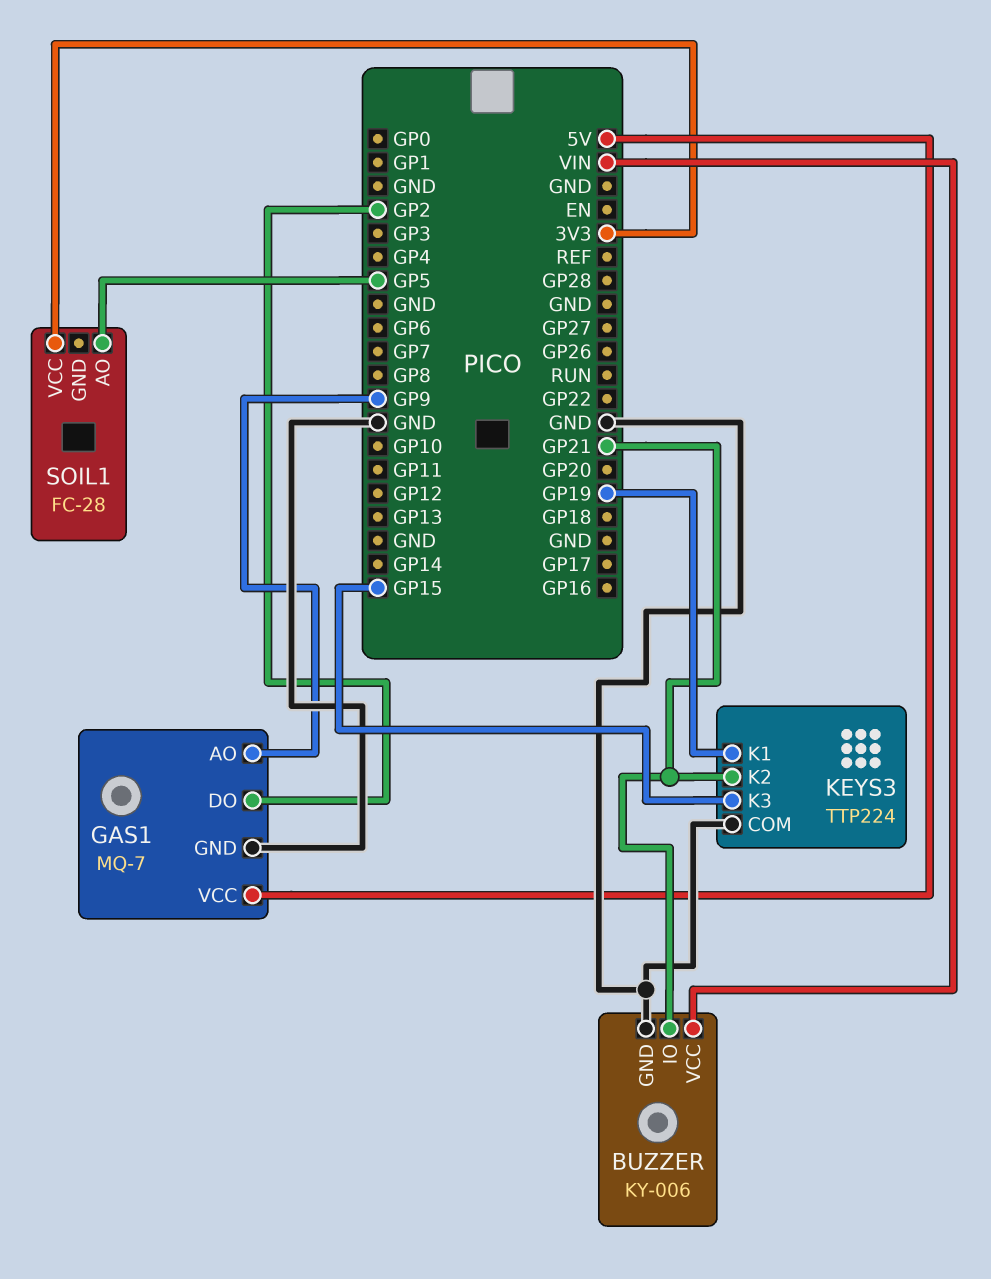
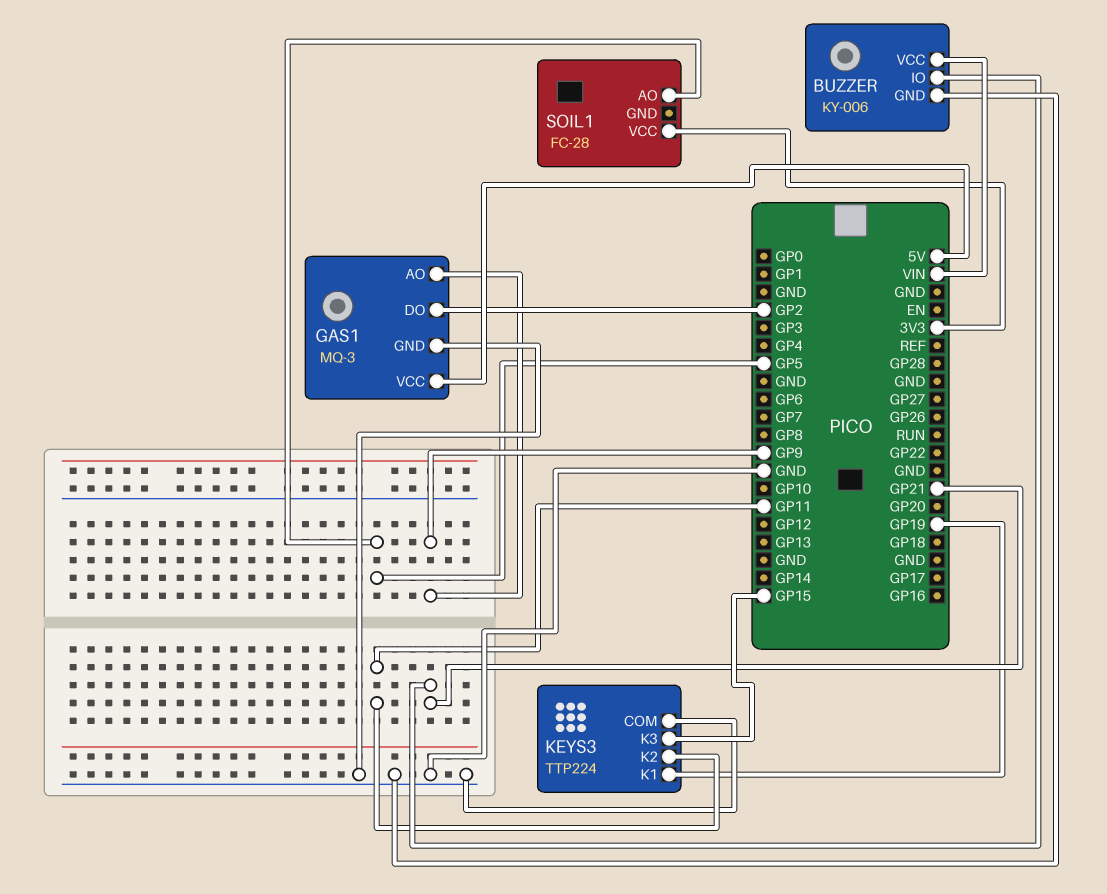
GAS1: MQ-7 -> MQ-3
KEYS3 pin K2: GP21 -> GP11

